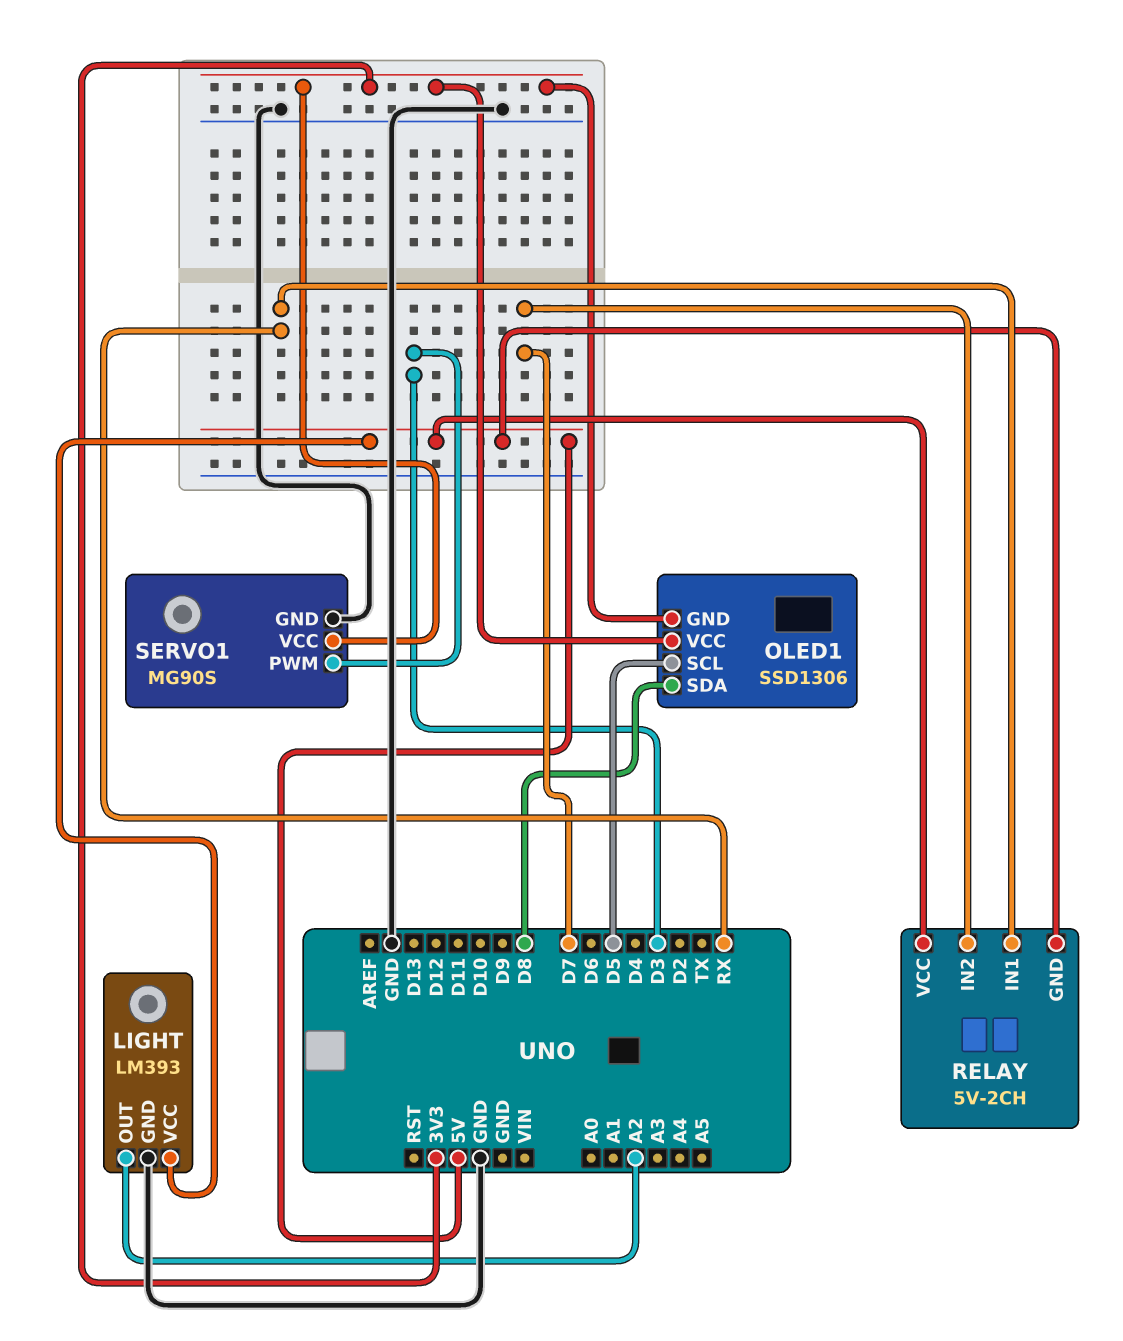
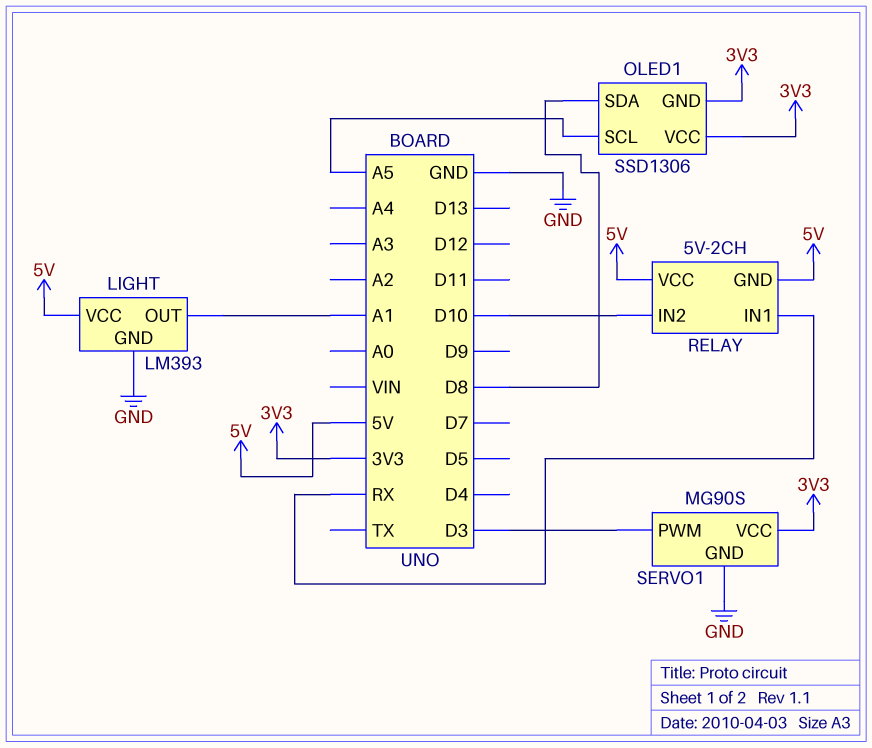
LIGHT pin OUT: A2 -> A1
OLED1 pin SCL: D5 -> A5
RELAY pin IN2: D7 -> D10

